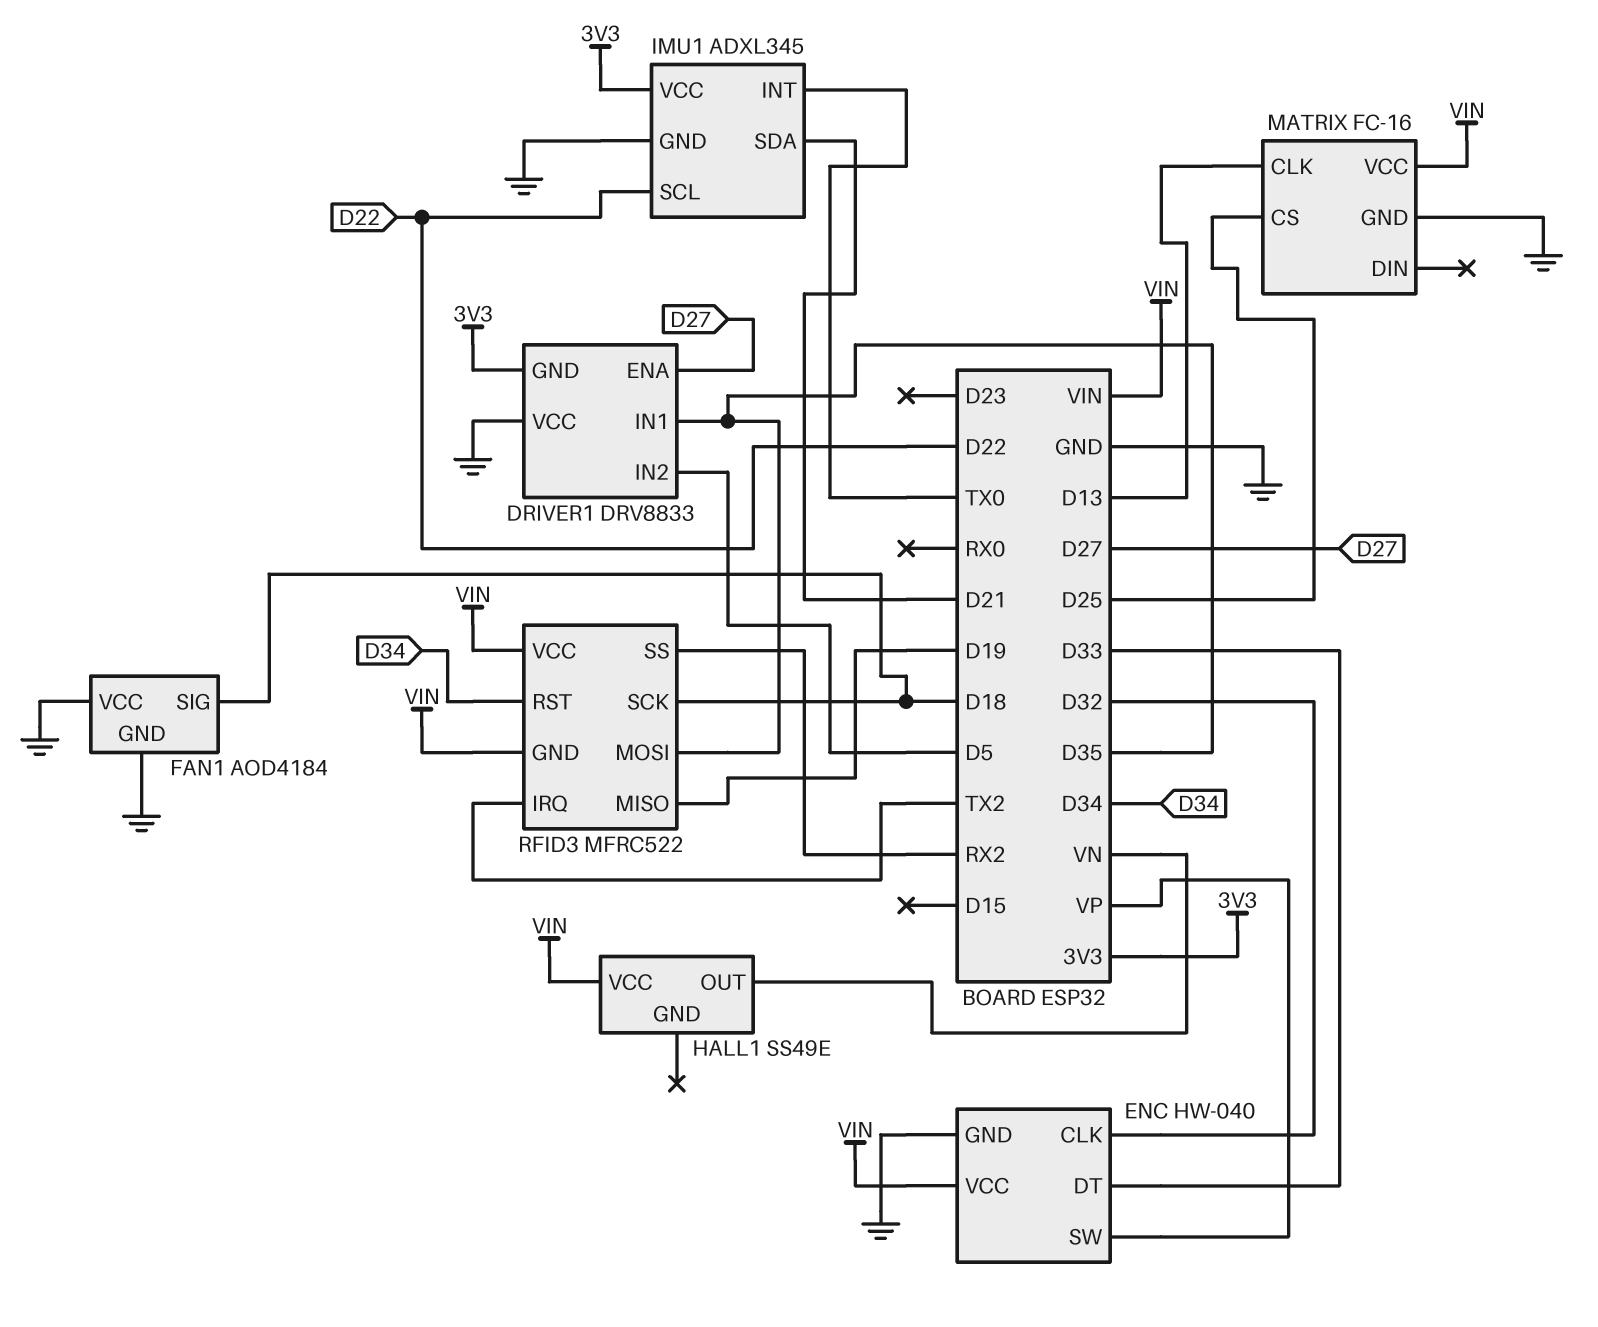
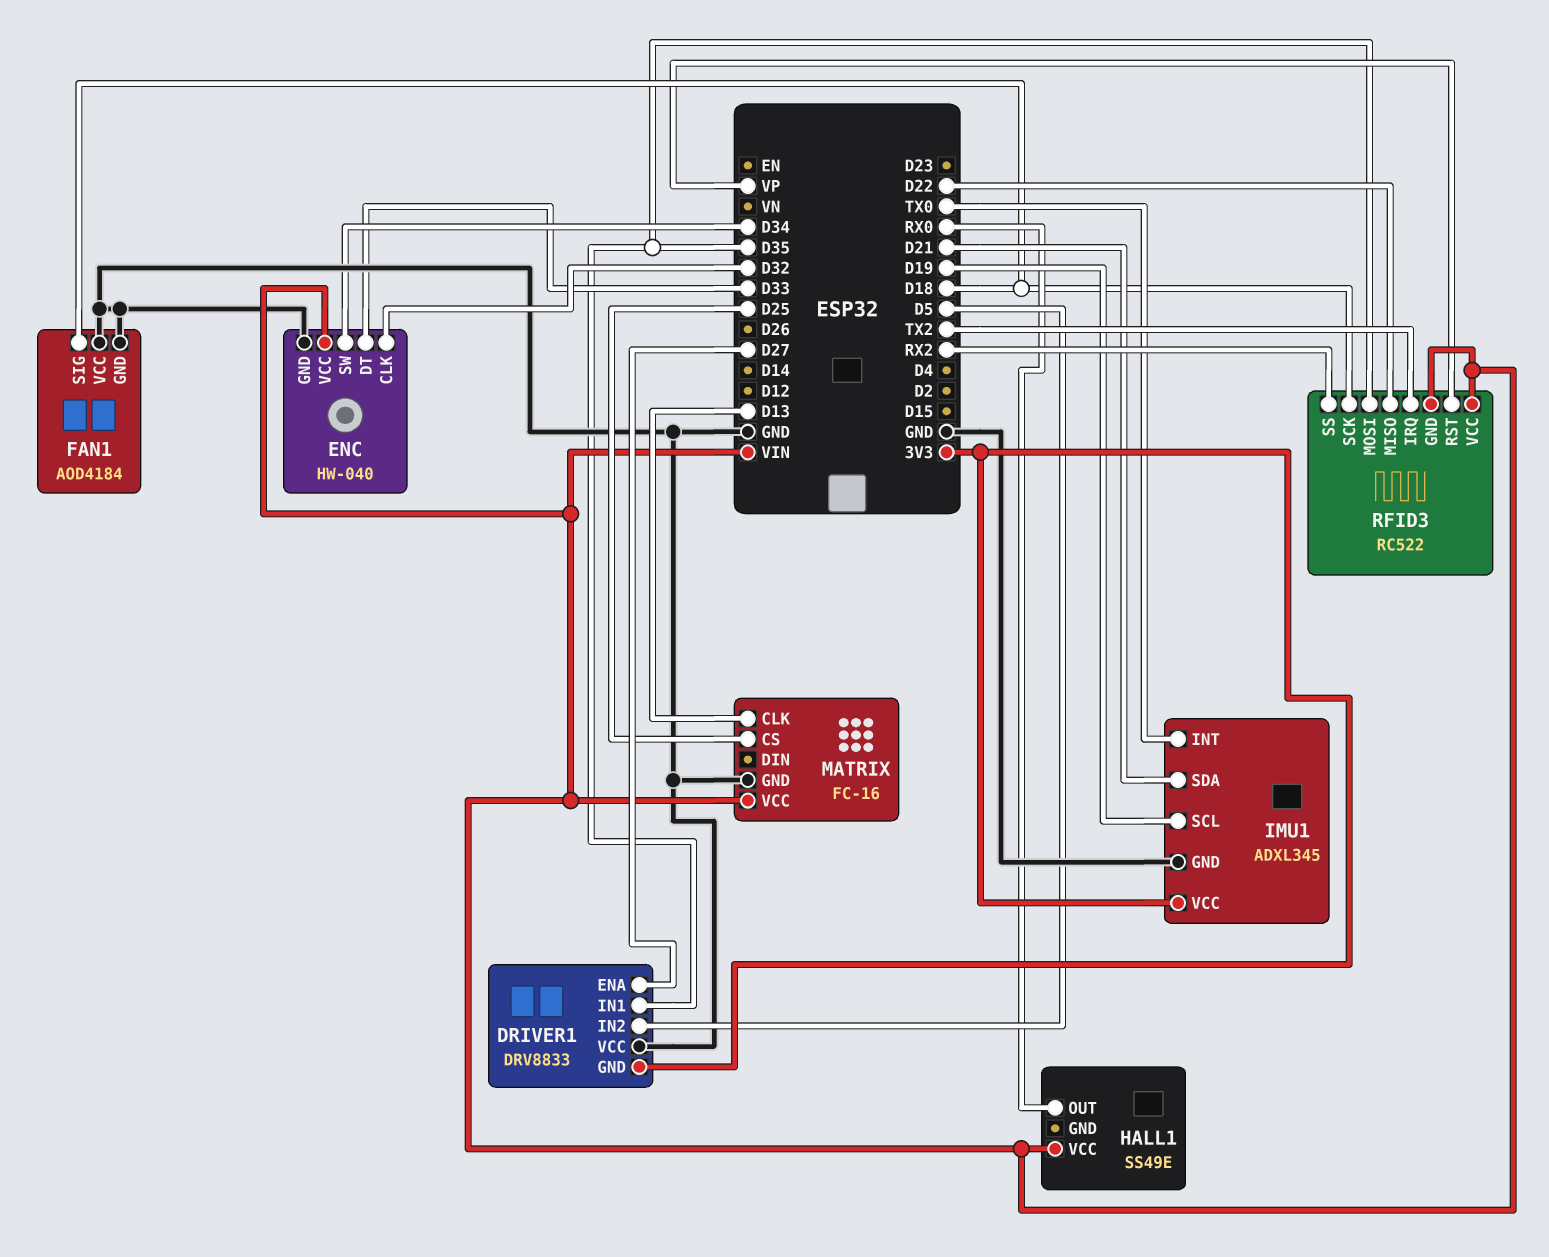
ENC pin SW: VP -> D34
HALL1 pin OUT: VN -> RX0
IMU1 pin SCL: D22 -> D19
RFID3: MFRC522 -> RC522
RFID3 pin MISO: D19 -> D22
RFID3 pin RST: D34 -> VP

